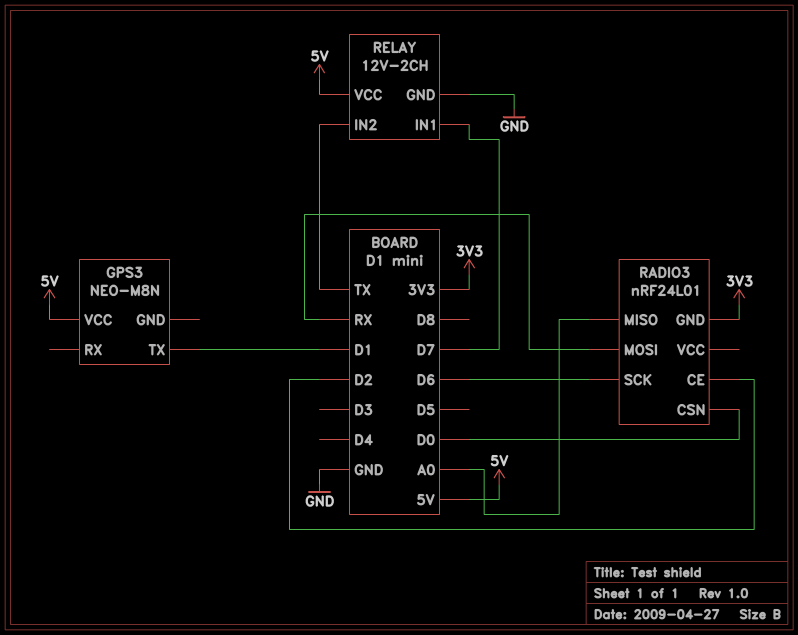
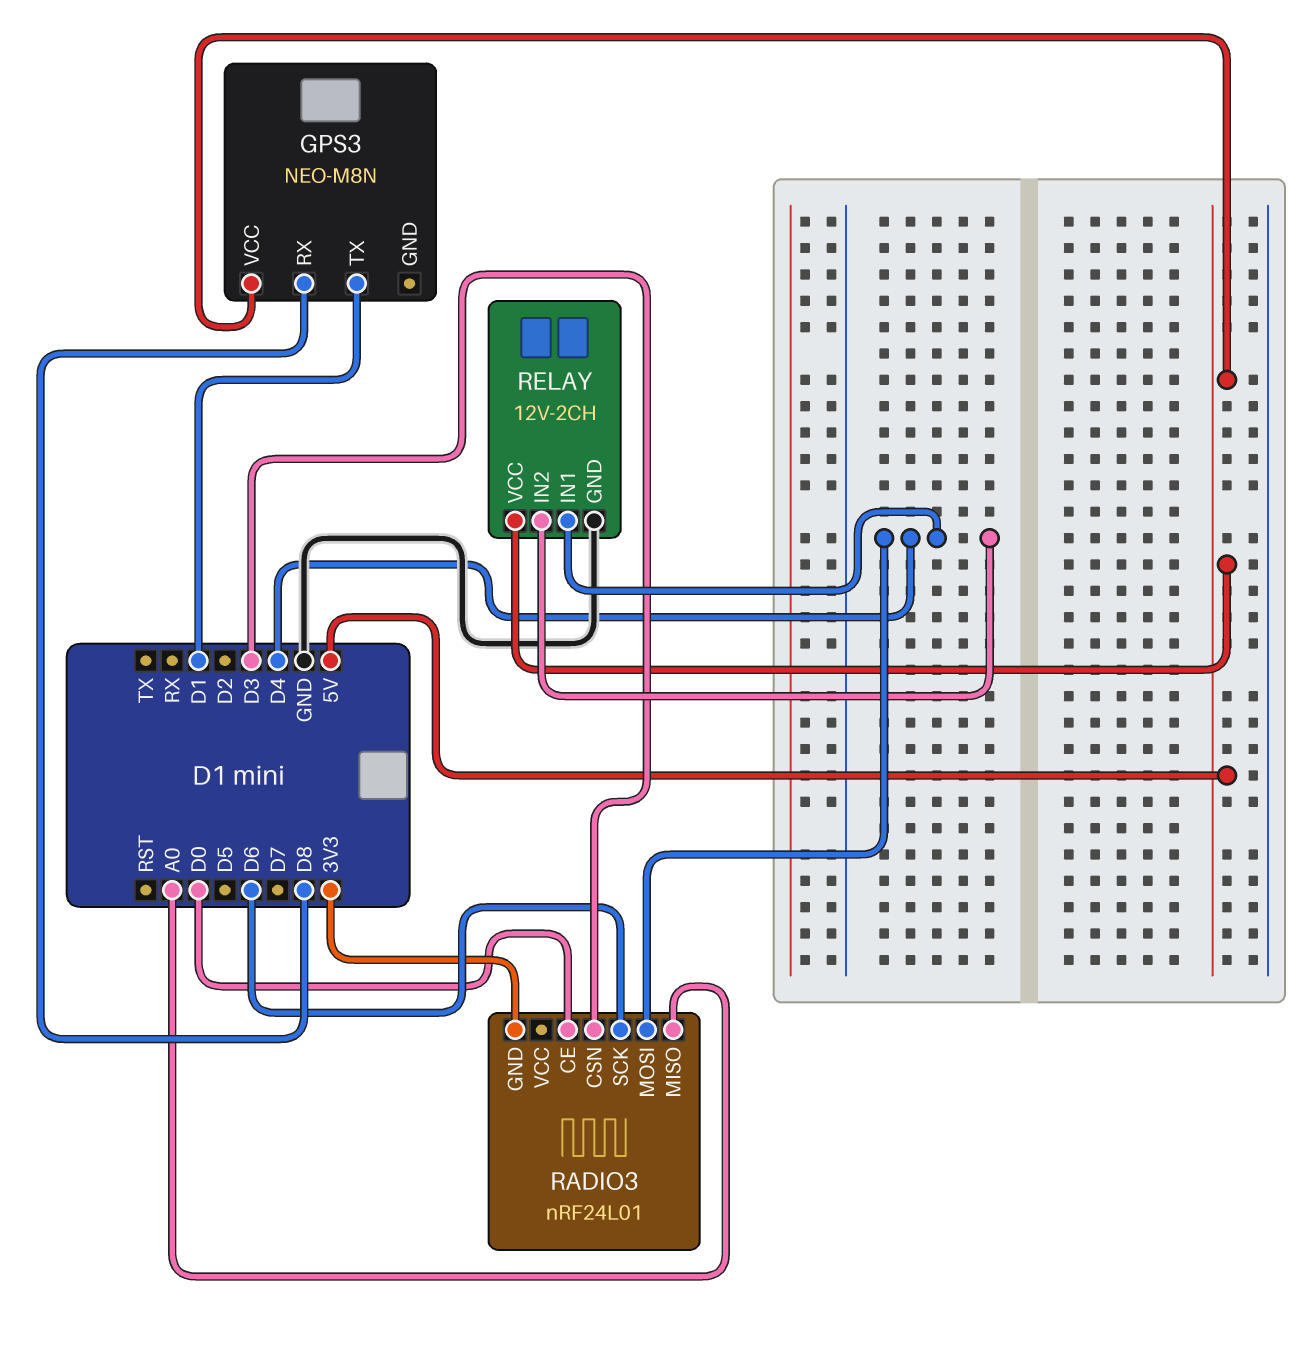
GPS3 pin RX: none -> D8
RADIO3 pin CE: D2 -> D0
RADIO3 pin CSN: D0 -> D3
RADIO3 pin MOSI: RX -> D4
RELAY pin IN1: D7 -> D4
RELAY pin IN2: TX -> D4

